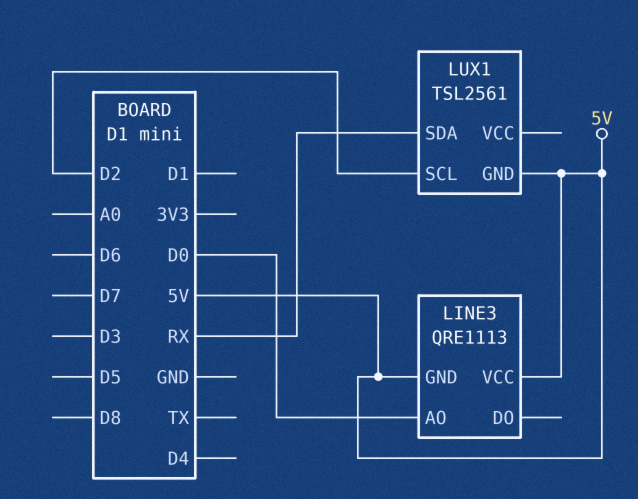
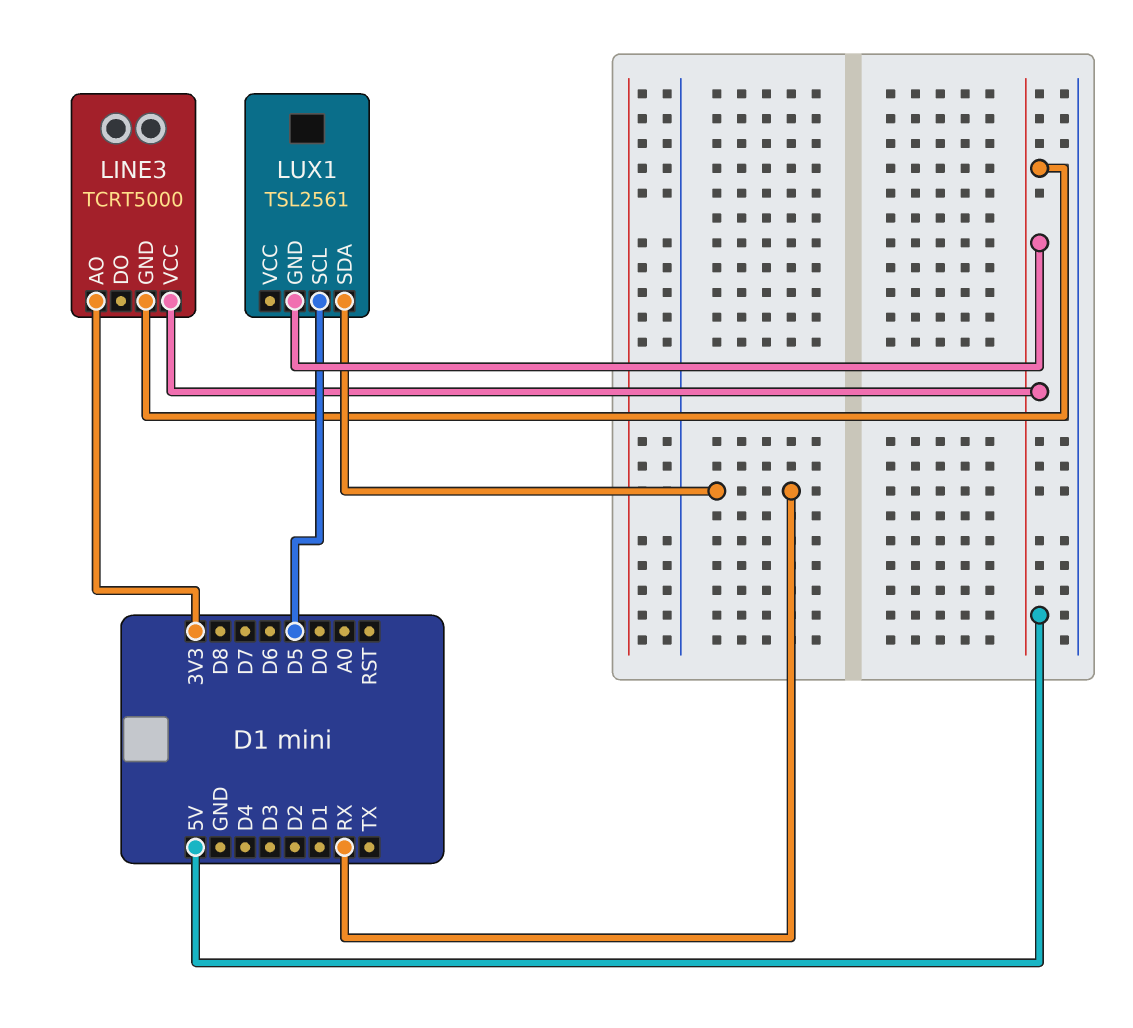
LINE3: QRE1113 -> TCRT5000
LINE3 pin AO: D0 -> 3V3
LUX1 pin SCL: D2 -> D5

